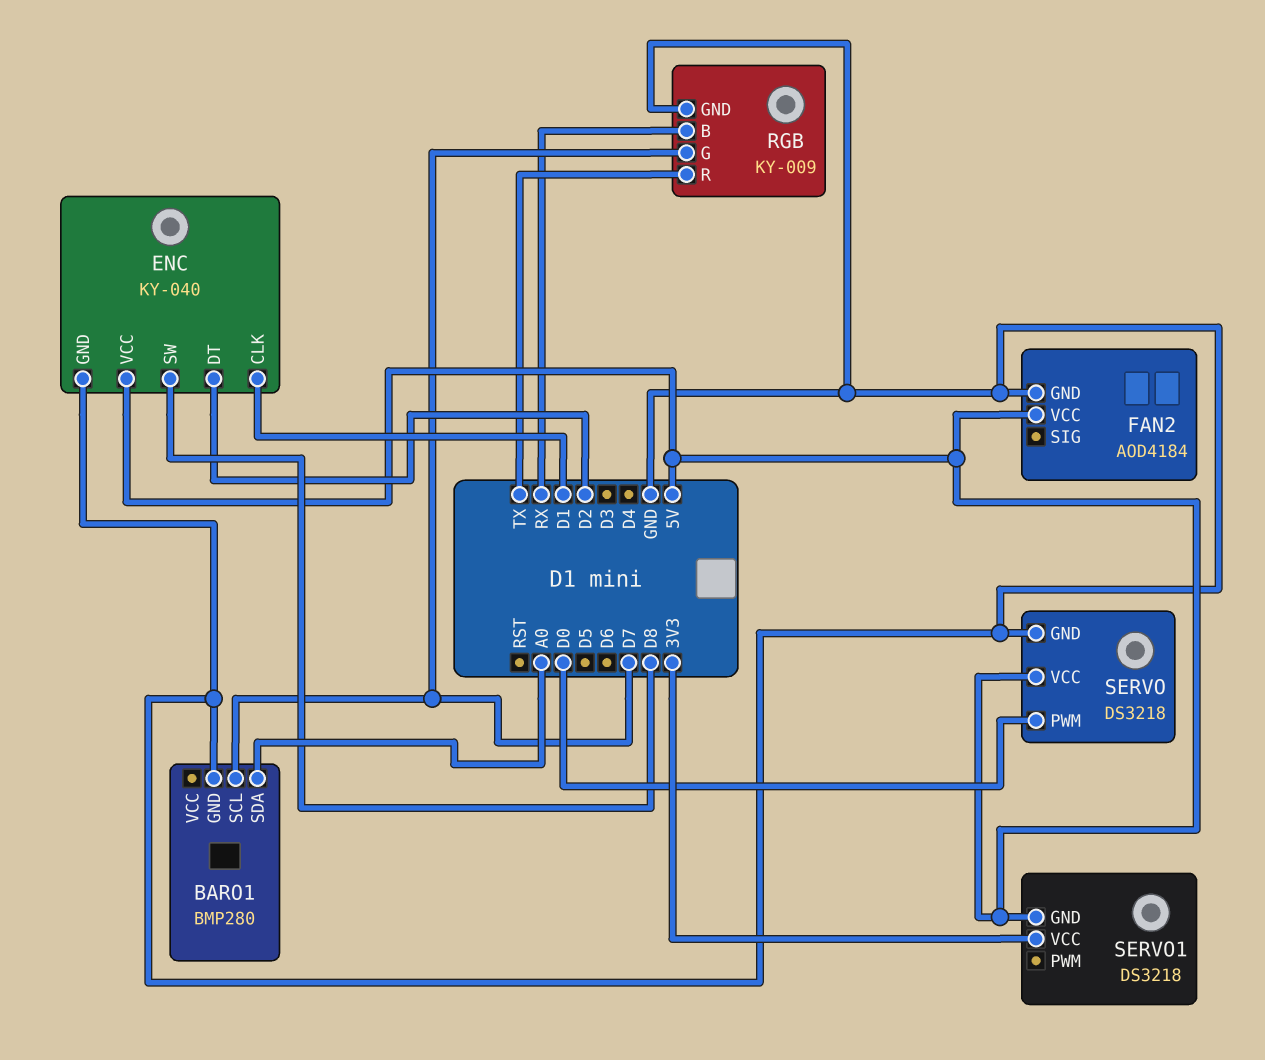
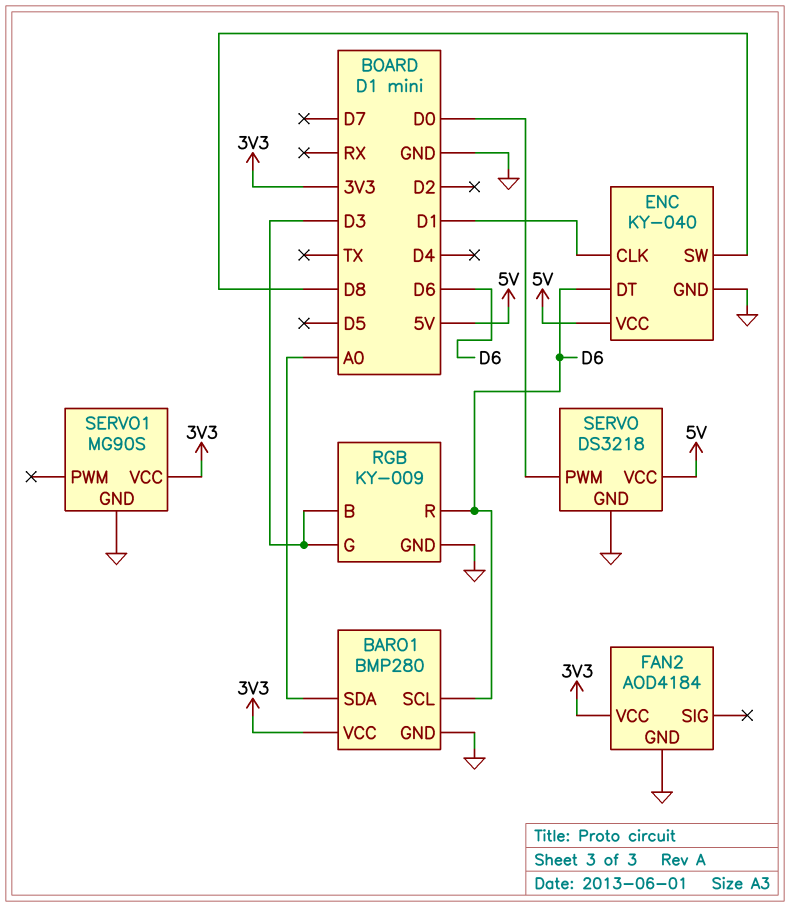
BARO1 pin SCL: D7 -> D6
BARO1 pin VCC: none -> 3V3
ENC pin DT: D2 -> D6
FAN2 pin VCC: 5V -> 3V3
RGB pin B: RX -> D3
RGB pin G: D7 -> D3
RGB pin R: TX -> D6
SERVO1: DS3218 -> MG90S
SERVO1 pin GND: 5V -> GND

